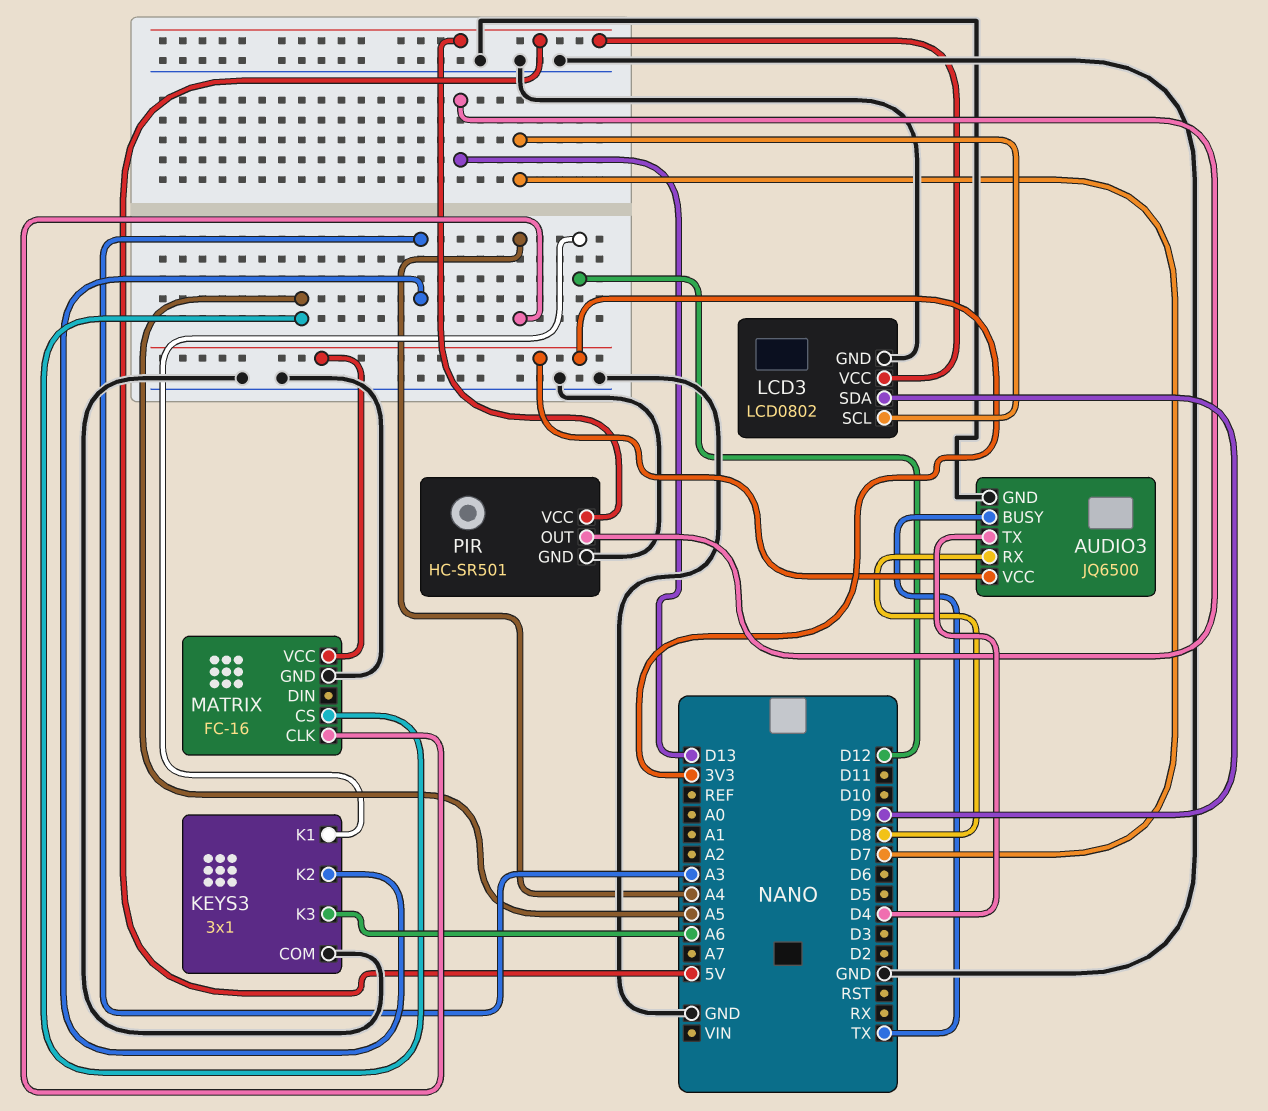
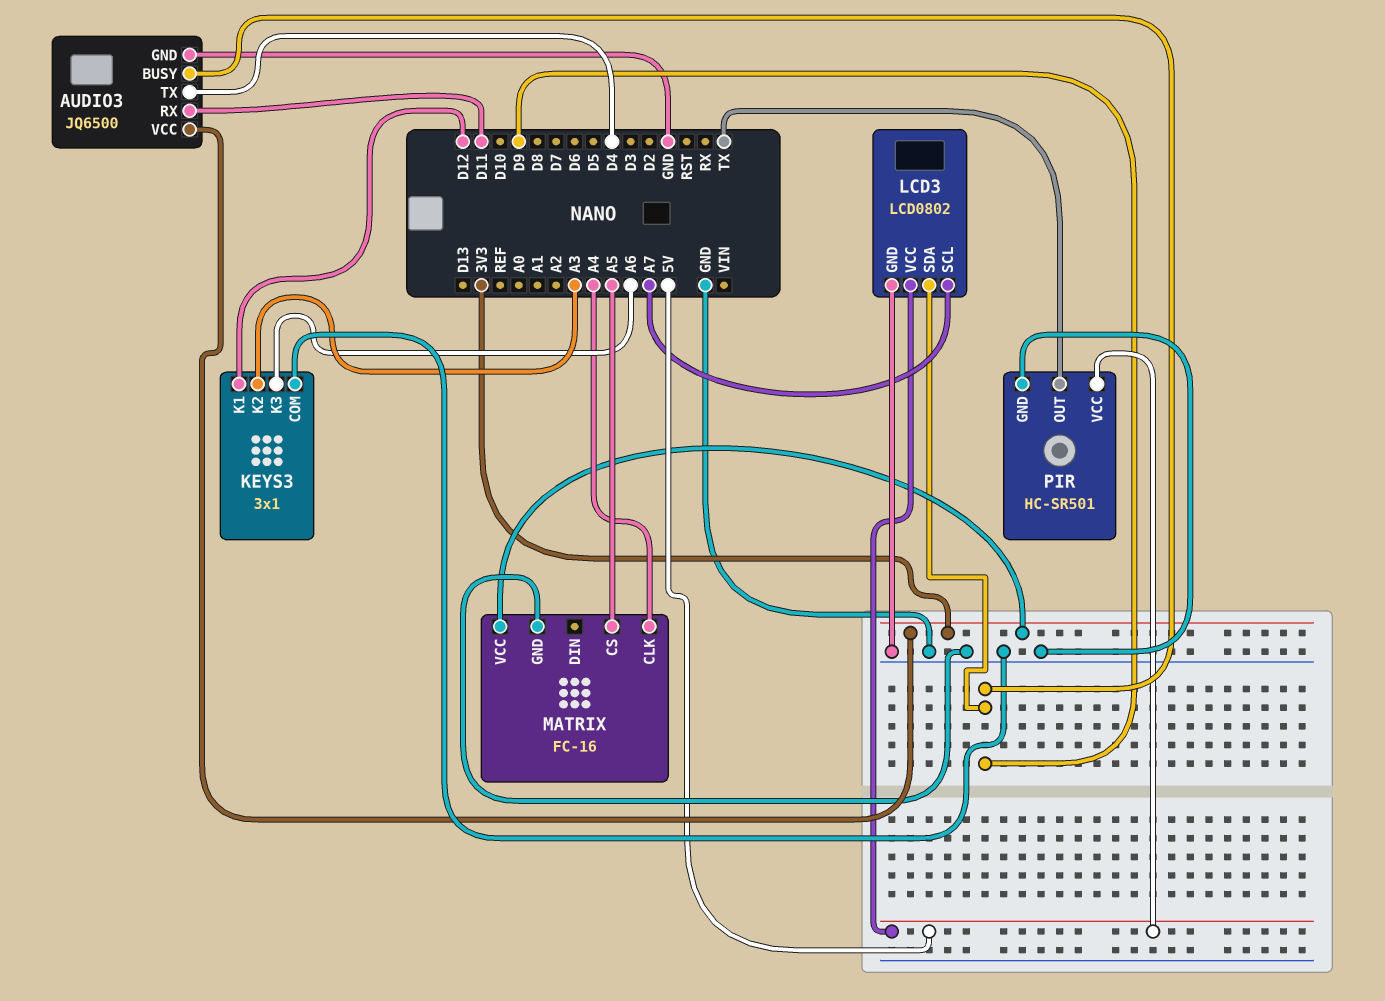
AUDIO3 pin BUSY: TX -> D9
AUDIO3 pin RX: D8 -> D11
LCD3 pin SCL: D7 -> A7
PIR pin OUT: D13 -> TX

